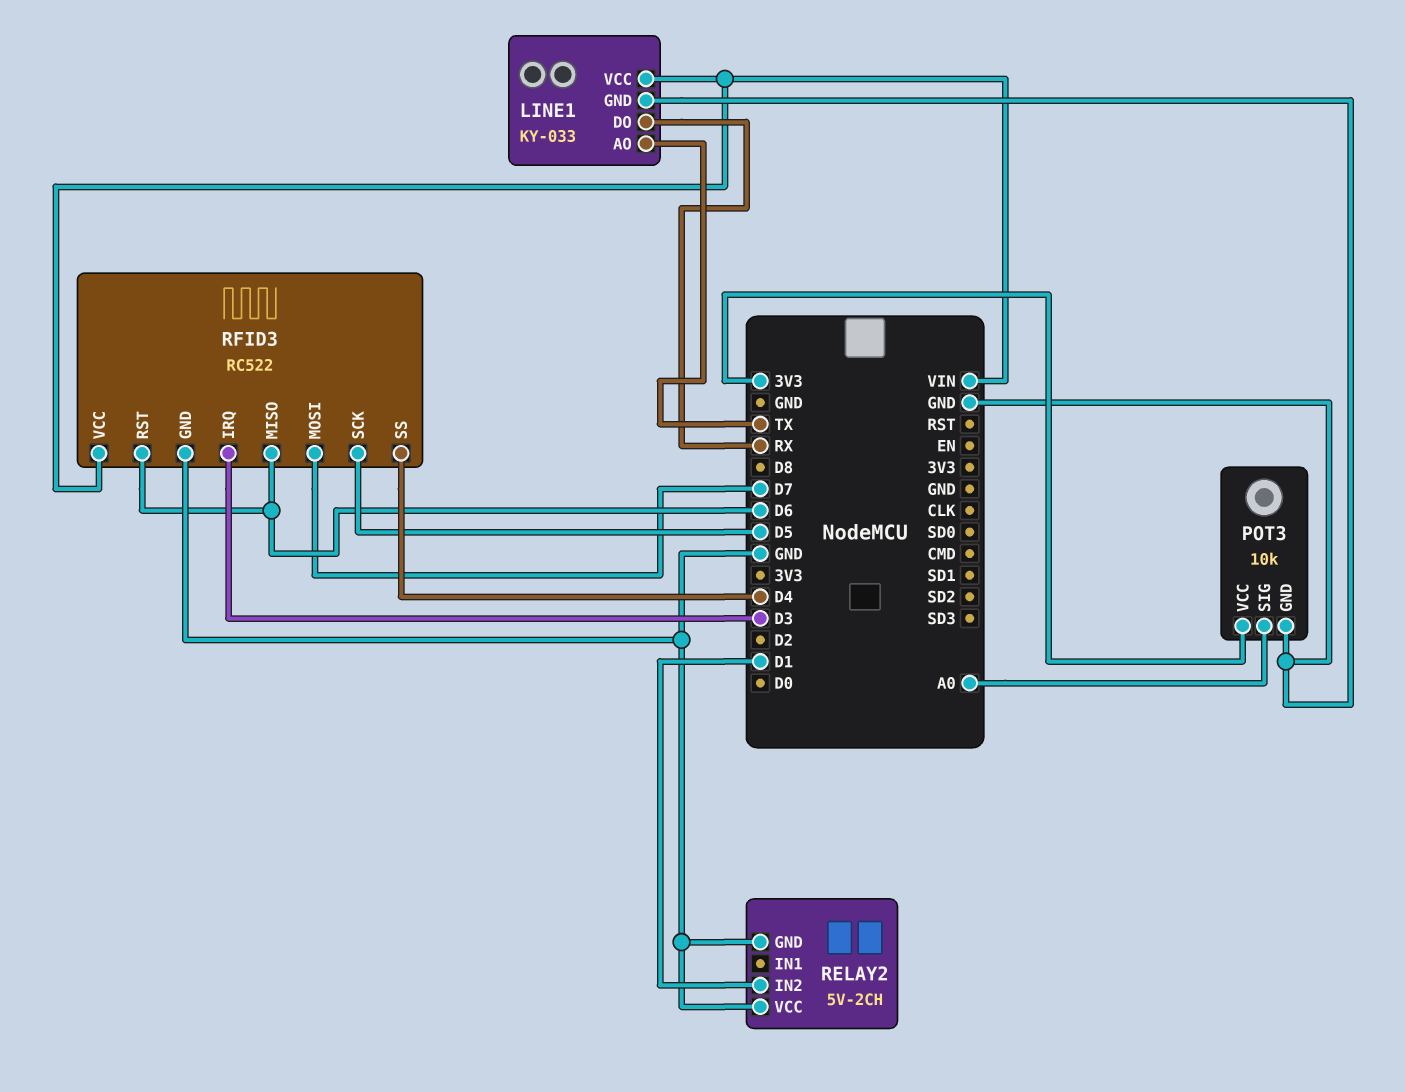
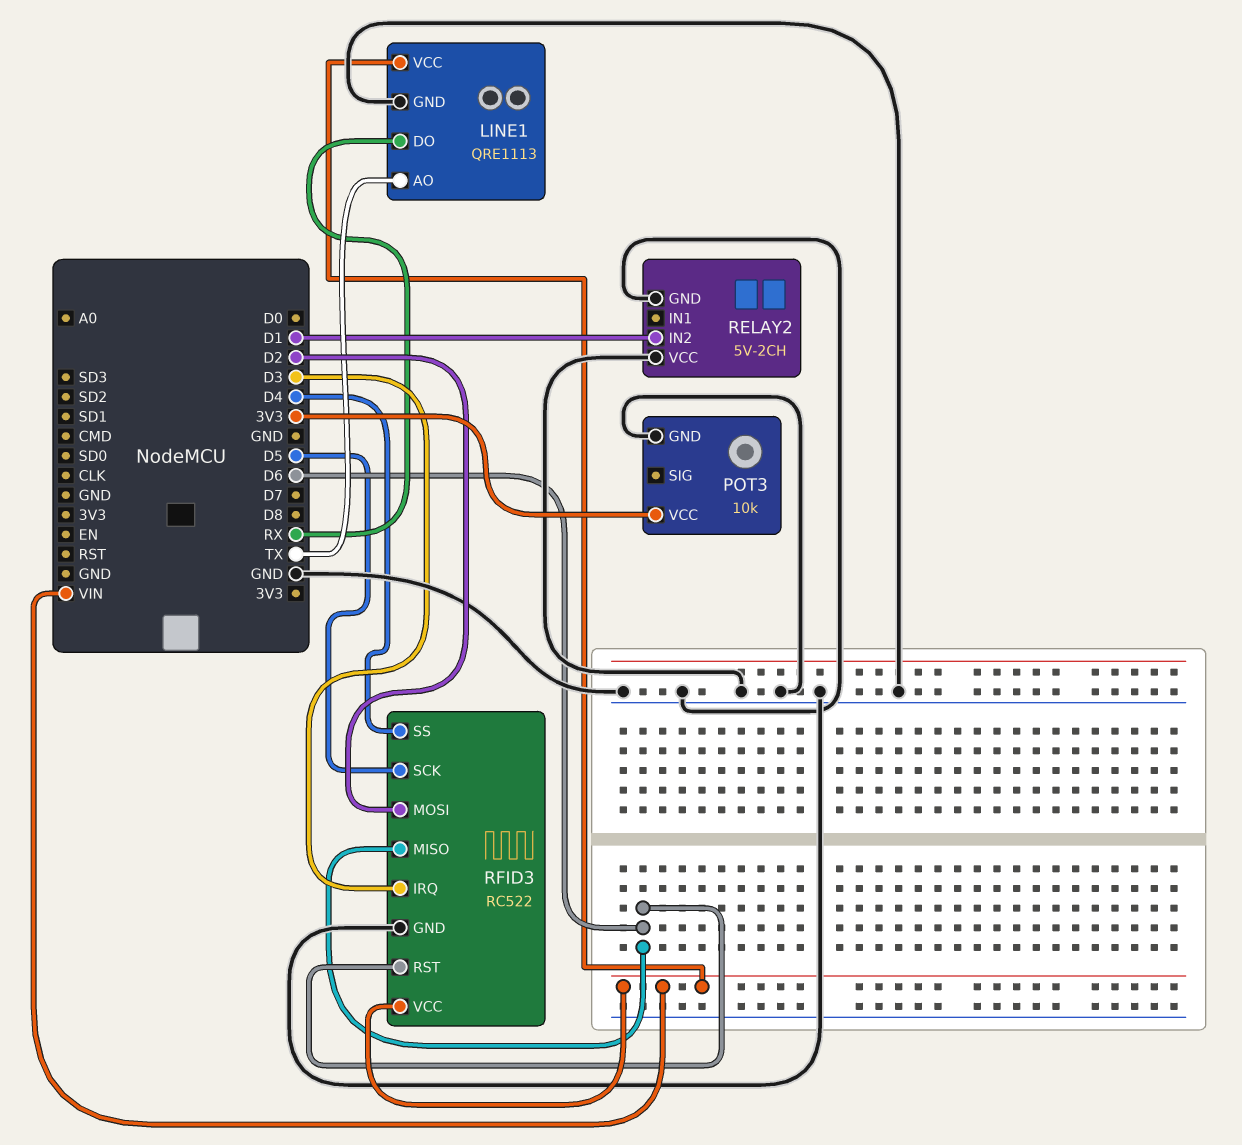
LINE1: KY-033 -> QRE1113
POT3 pin SIG: A0 -> none
RFID3 pin MOSI: D7 -> D2

